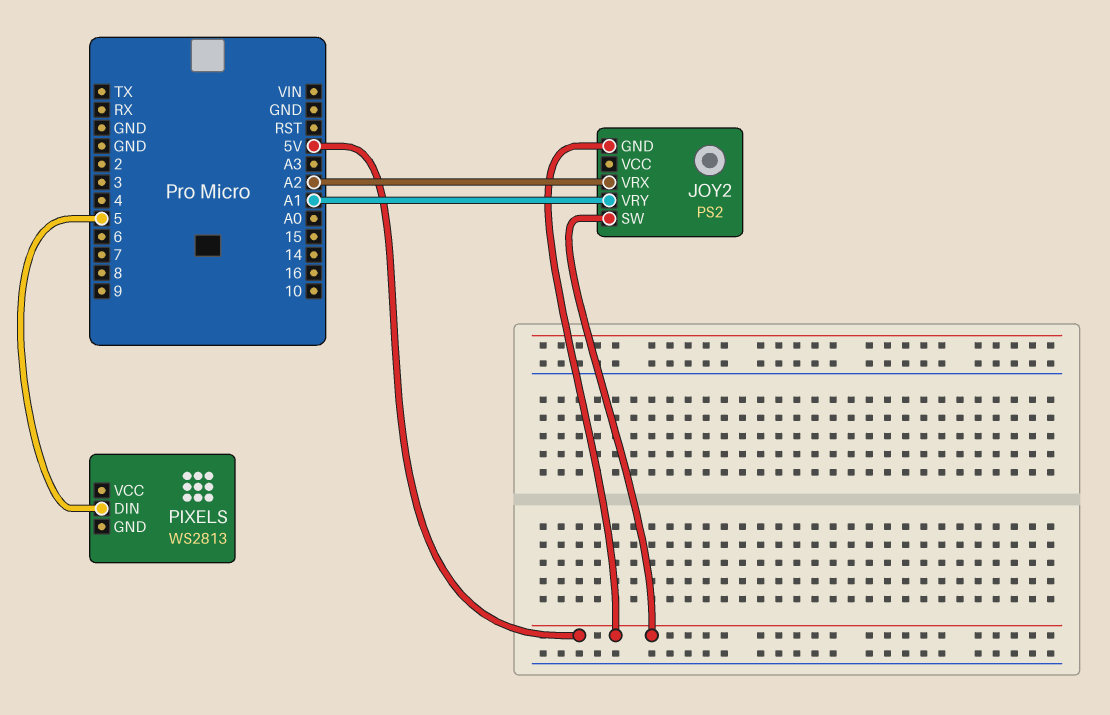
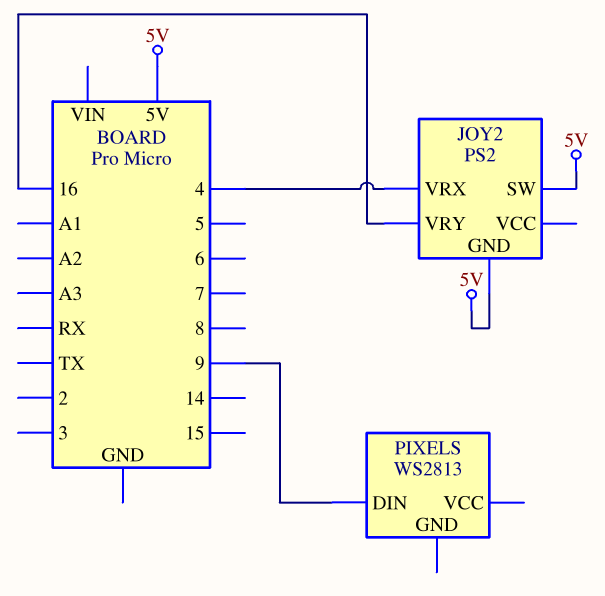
JOY2 pin VRX: A2 -> 4
JOY2 pin VRY: A1 -> 16
PIXELS pin DIN: 5 -> 9

